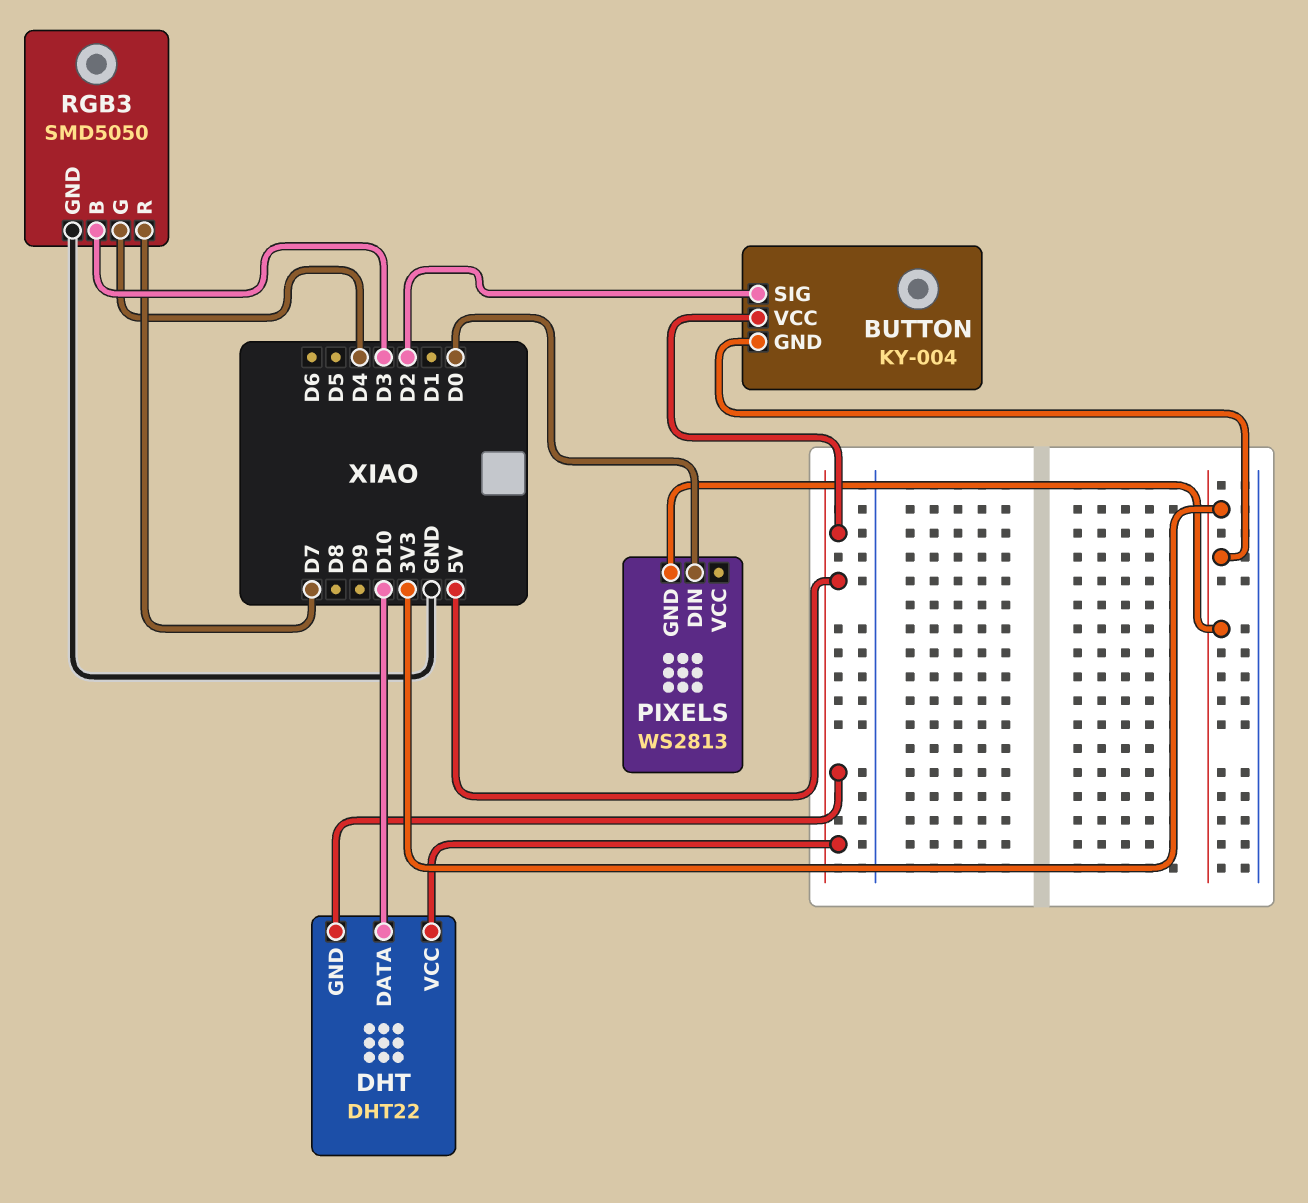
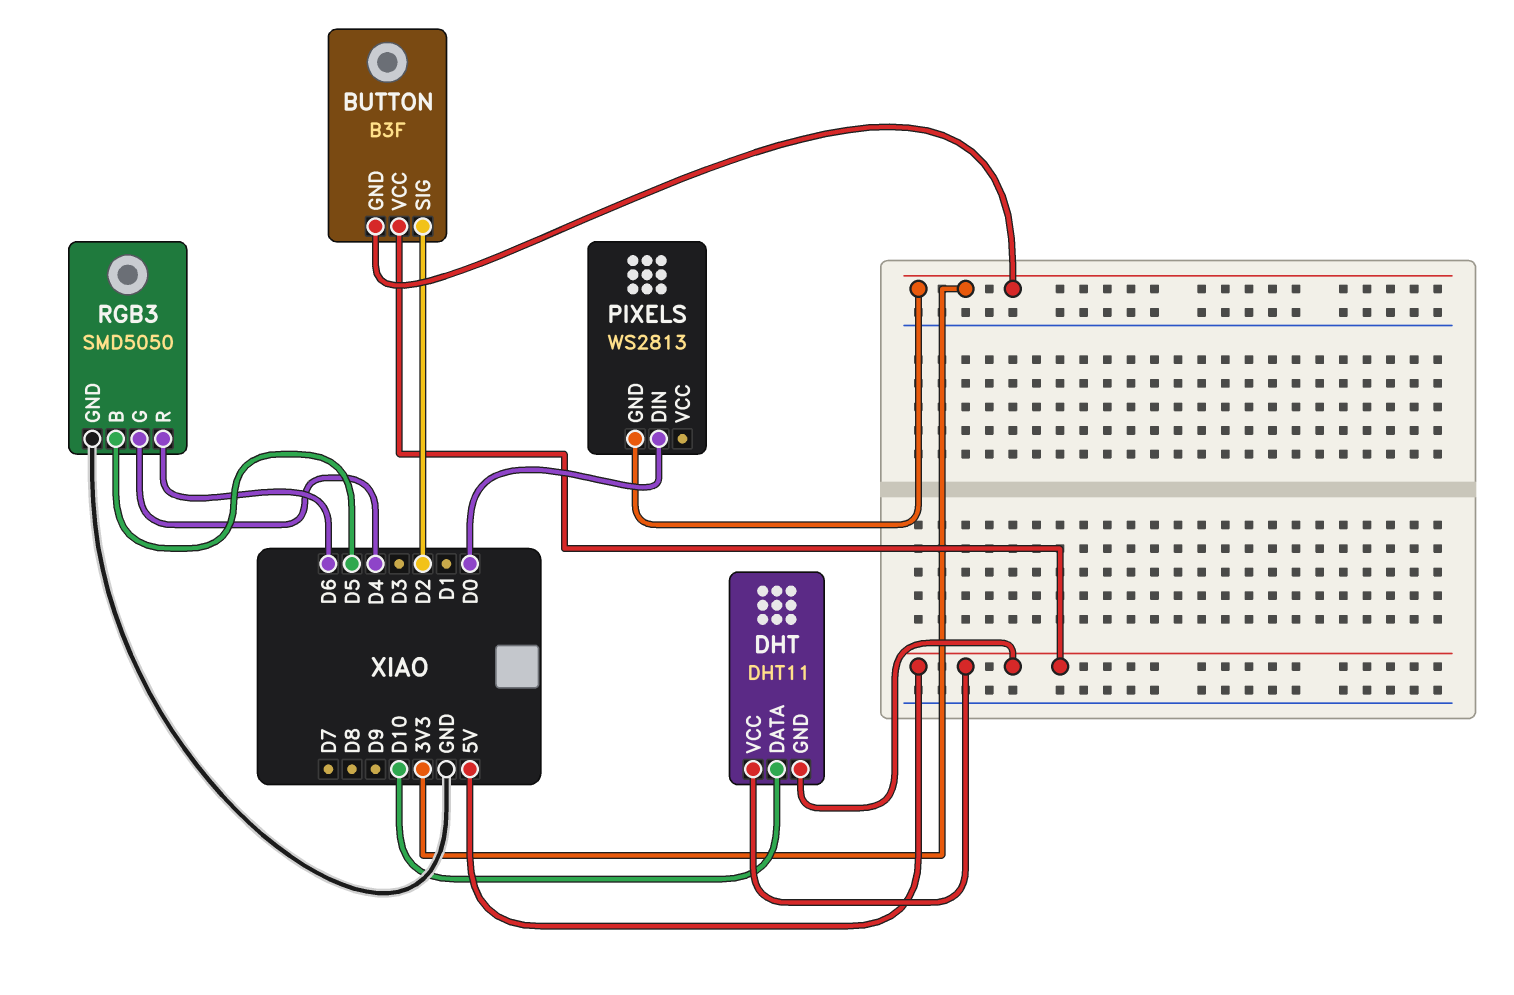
BUTTON: KY-004 -> B3F
DHT: DHT22 -> DHT11
RGB3 pin B: D3 -> D5
RGB3 pin R: D7 -> D6

